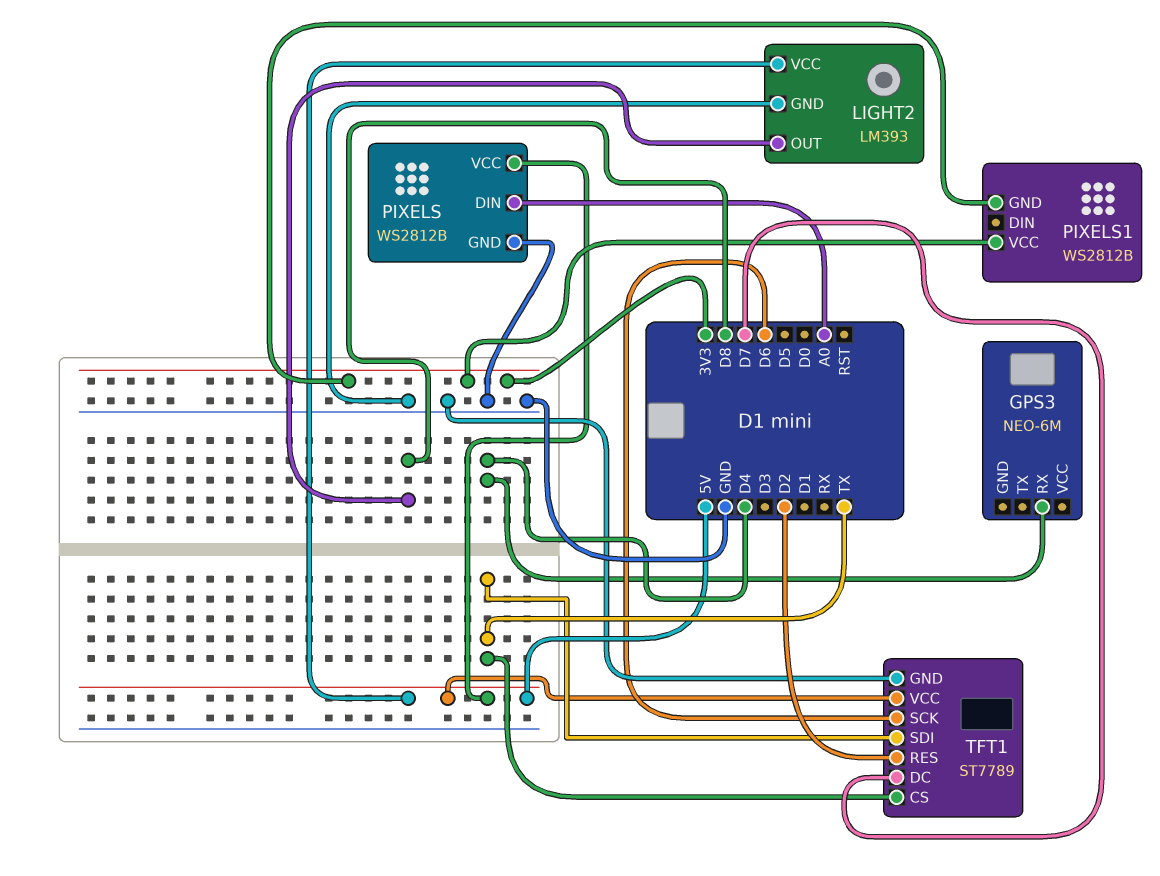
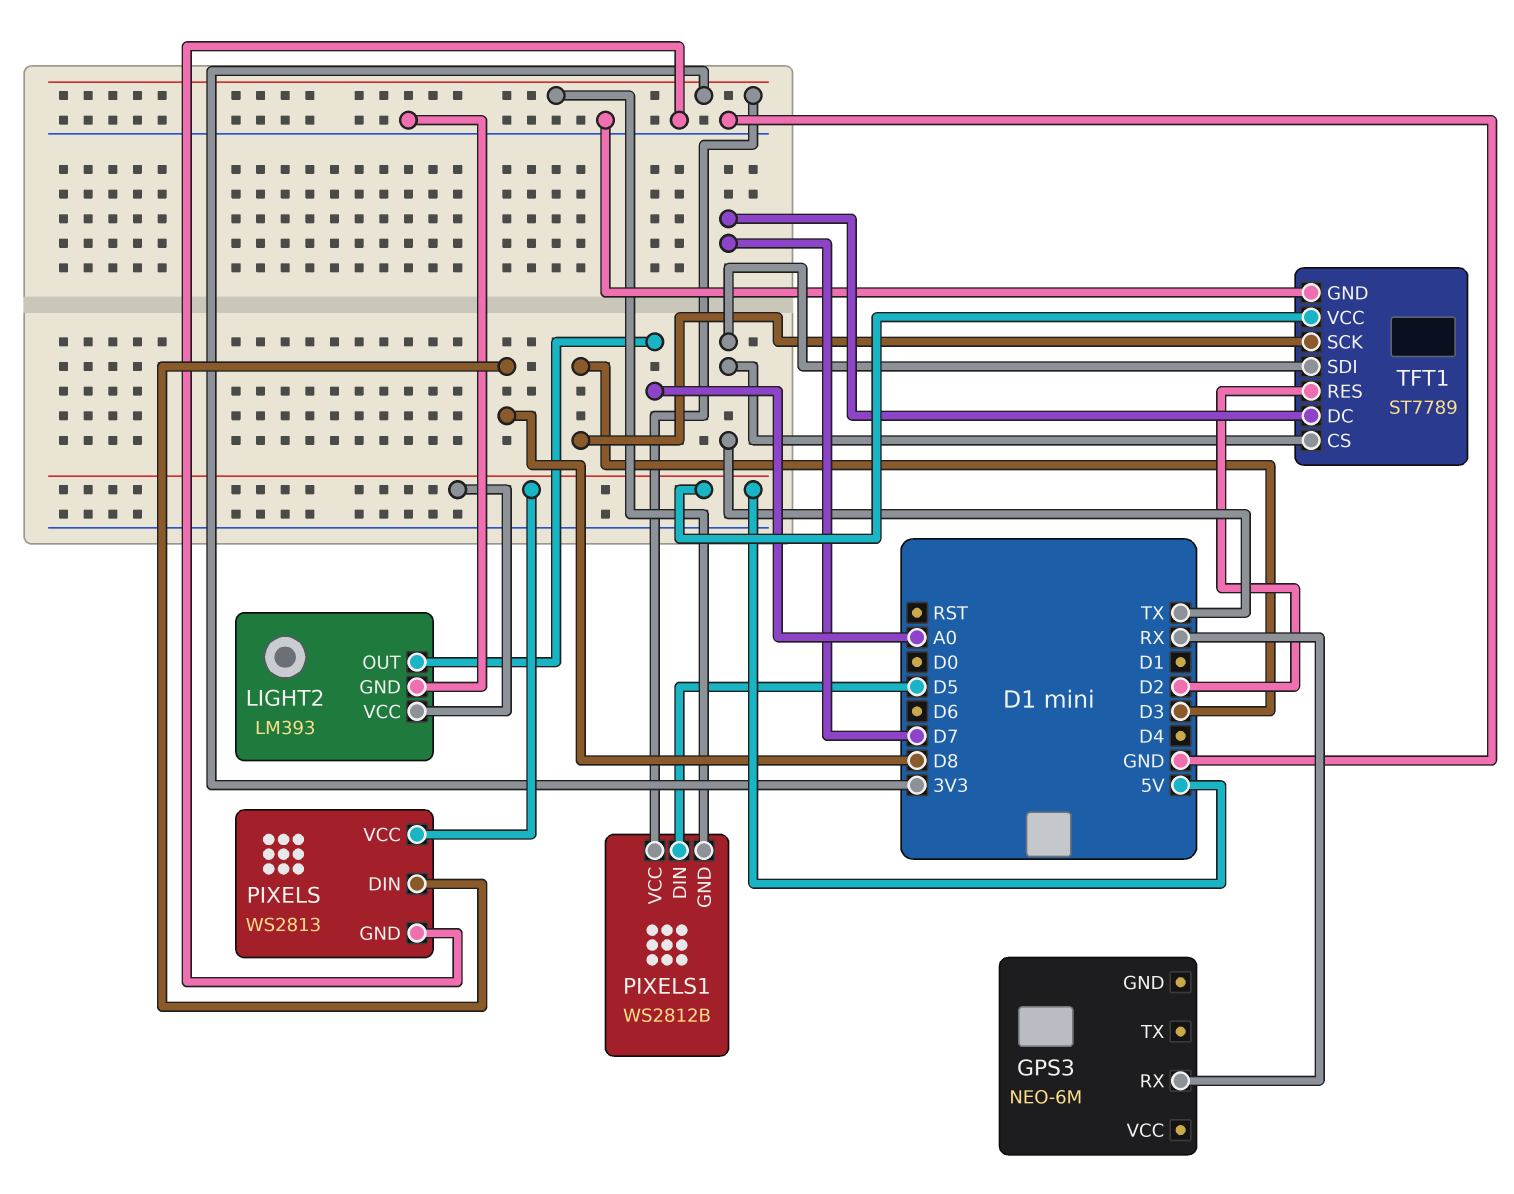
GPS3 pin RX: D4 -> RX
LIGHT2 pin OUT: D8 -> A0
PIXELS: WS2812B -> WS2813
PIXELS pin DIN: A0 -> D8
PIXELS1 pin DIN: none -> D5
TFT1 pin SCK: D6 -> D3

